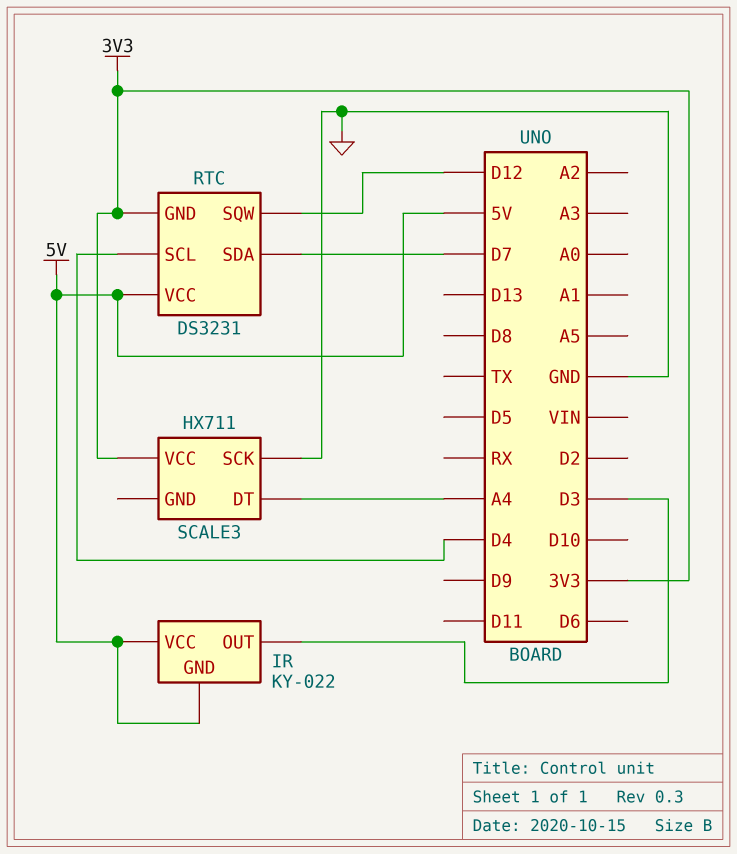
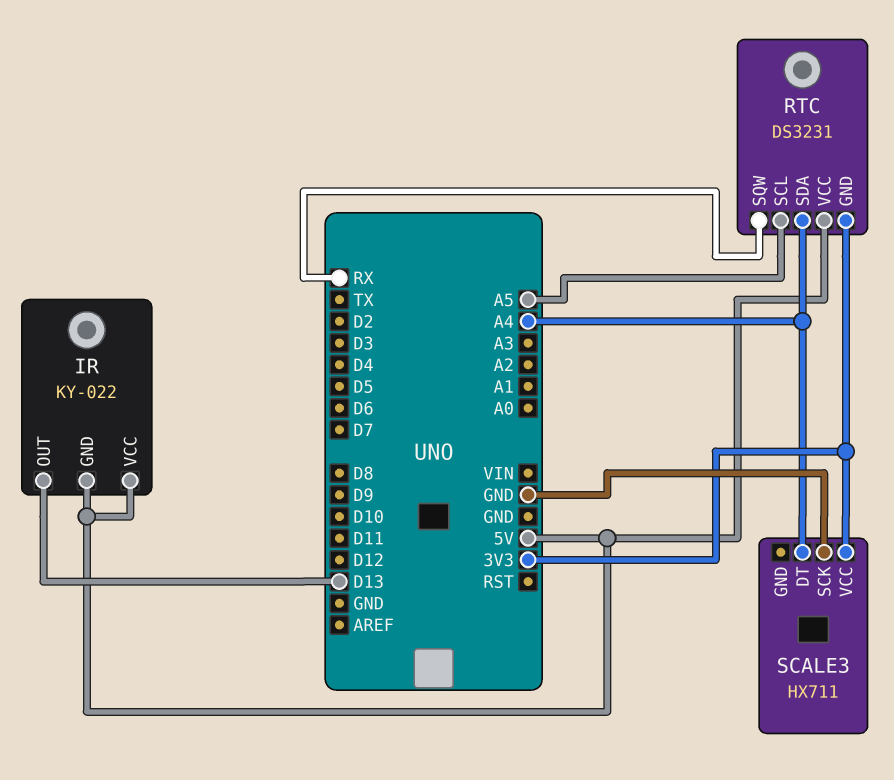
IR pin OUT: D3 -> D13
RTC pin SCL: D4 -> A5
RTC pin SDA: D7 -> A4
RTC pin SQW: D12 -> RX

